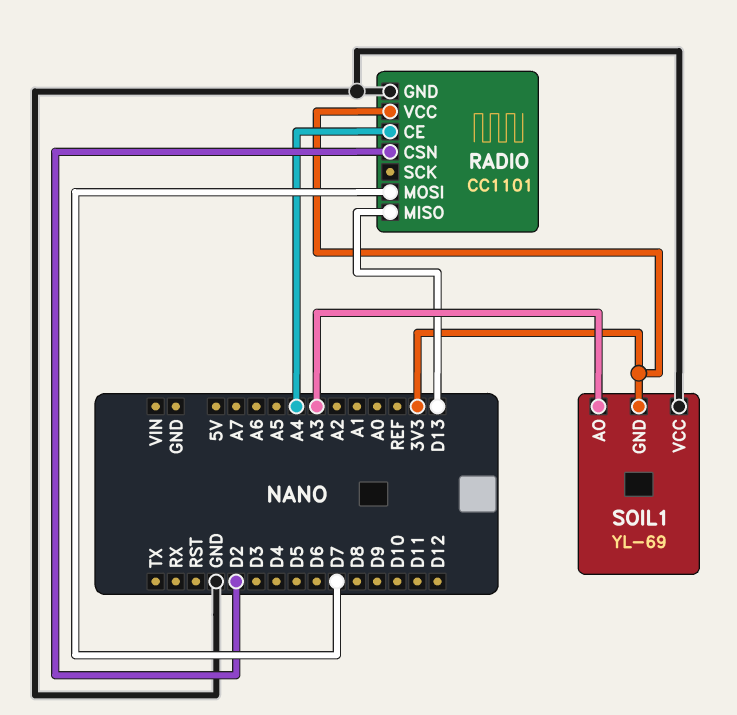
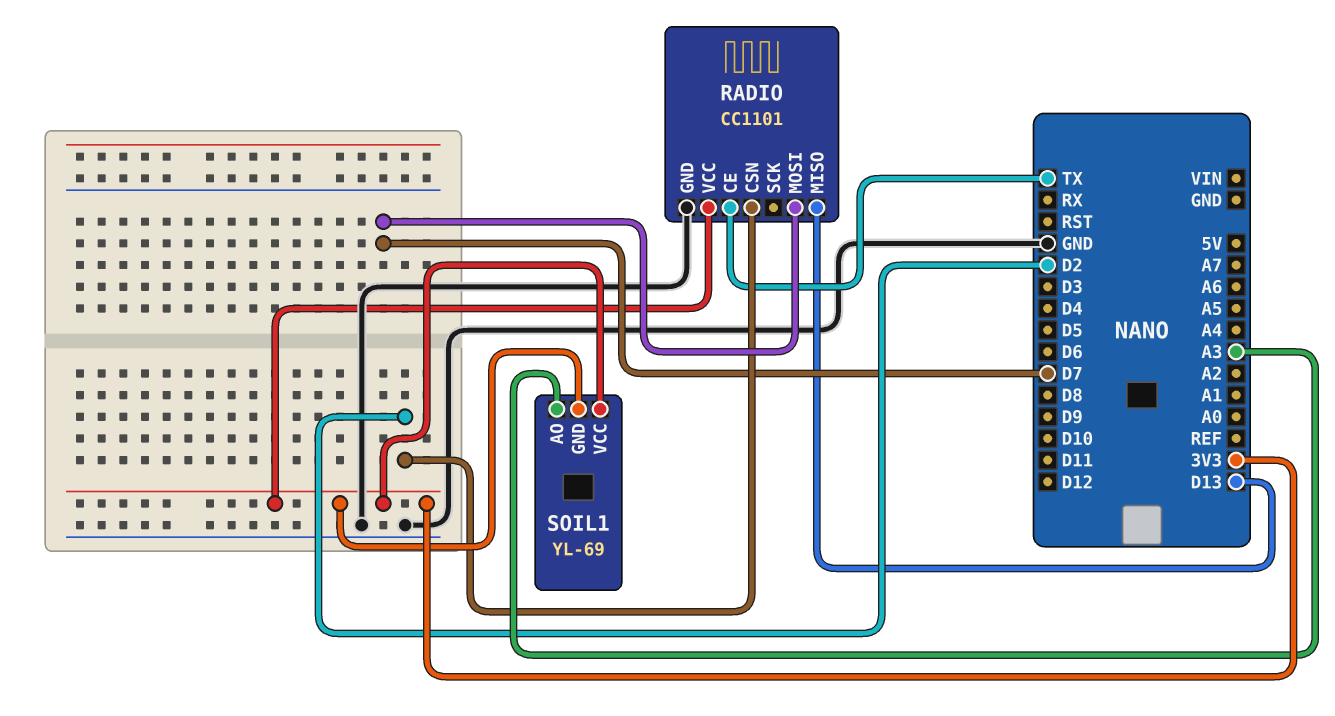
RADIO pin CE: A4 -> TX
SOIL1 pin VCC: GND -> 3V3

